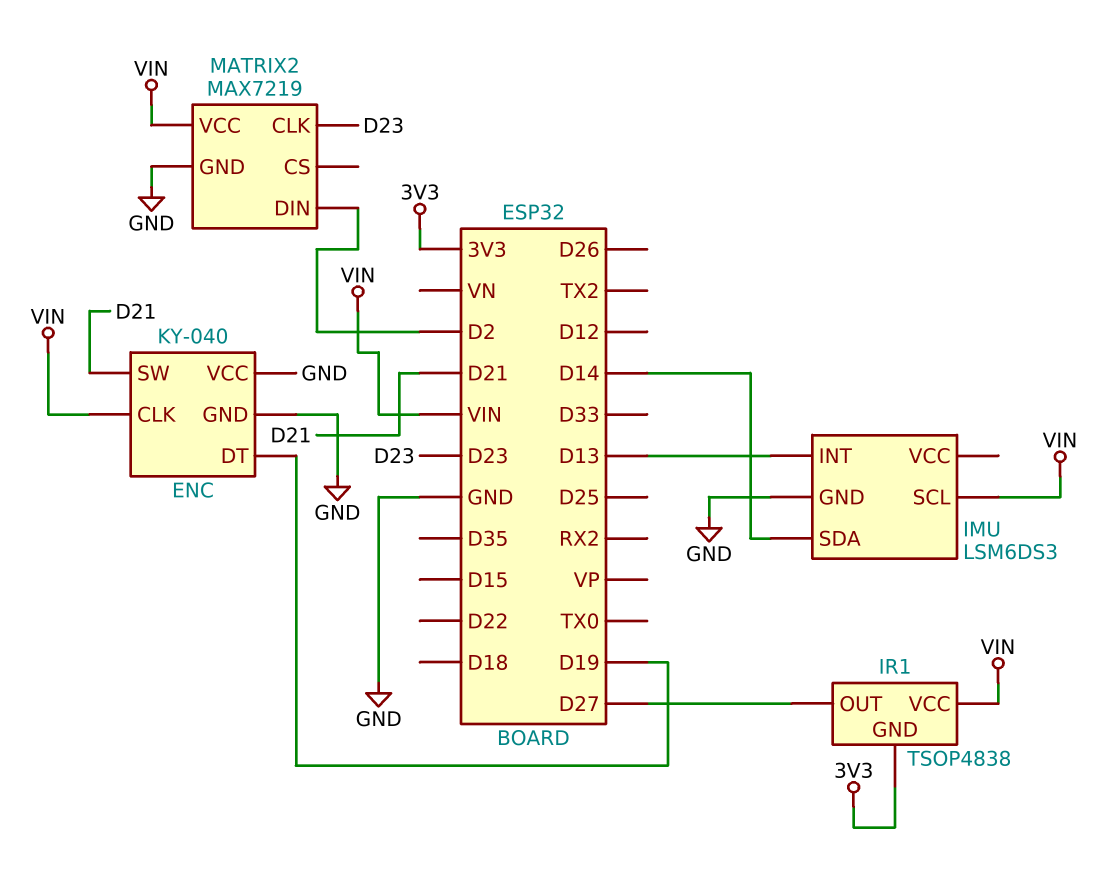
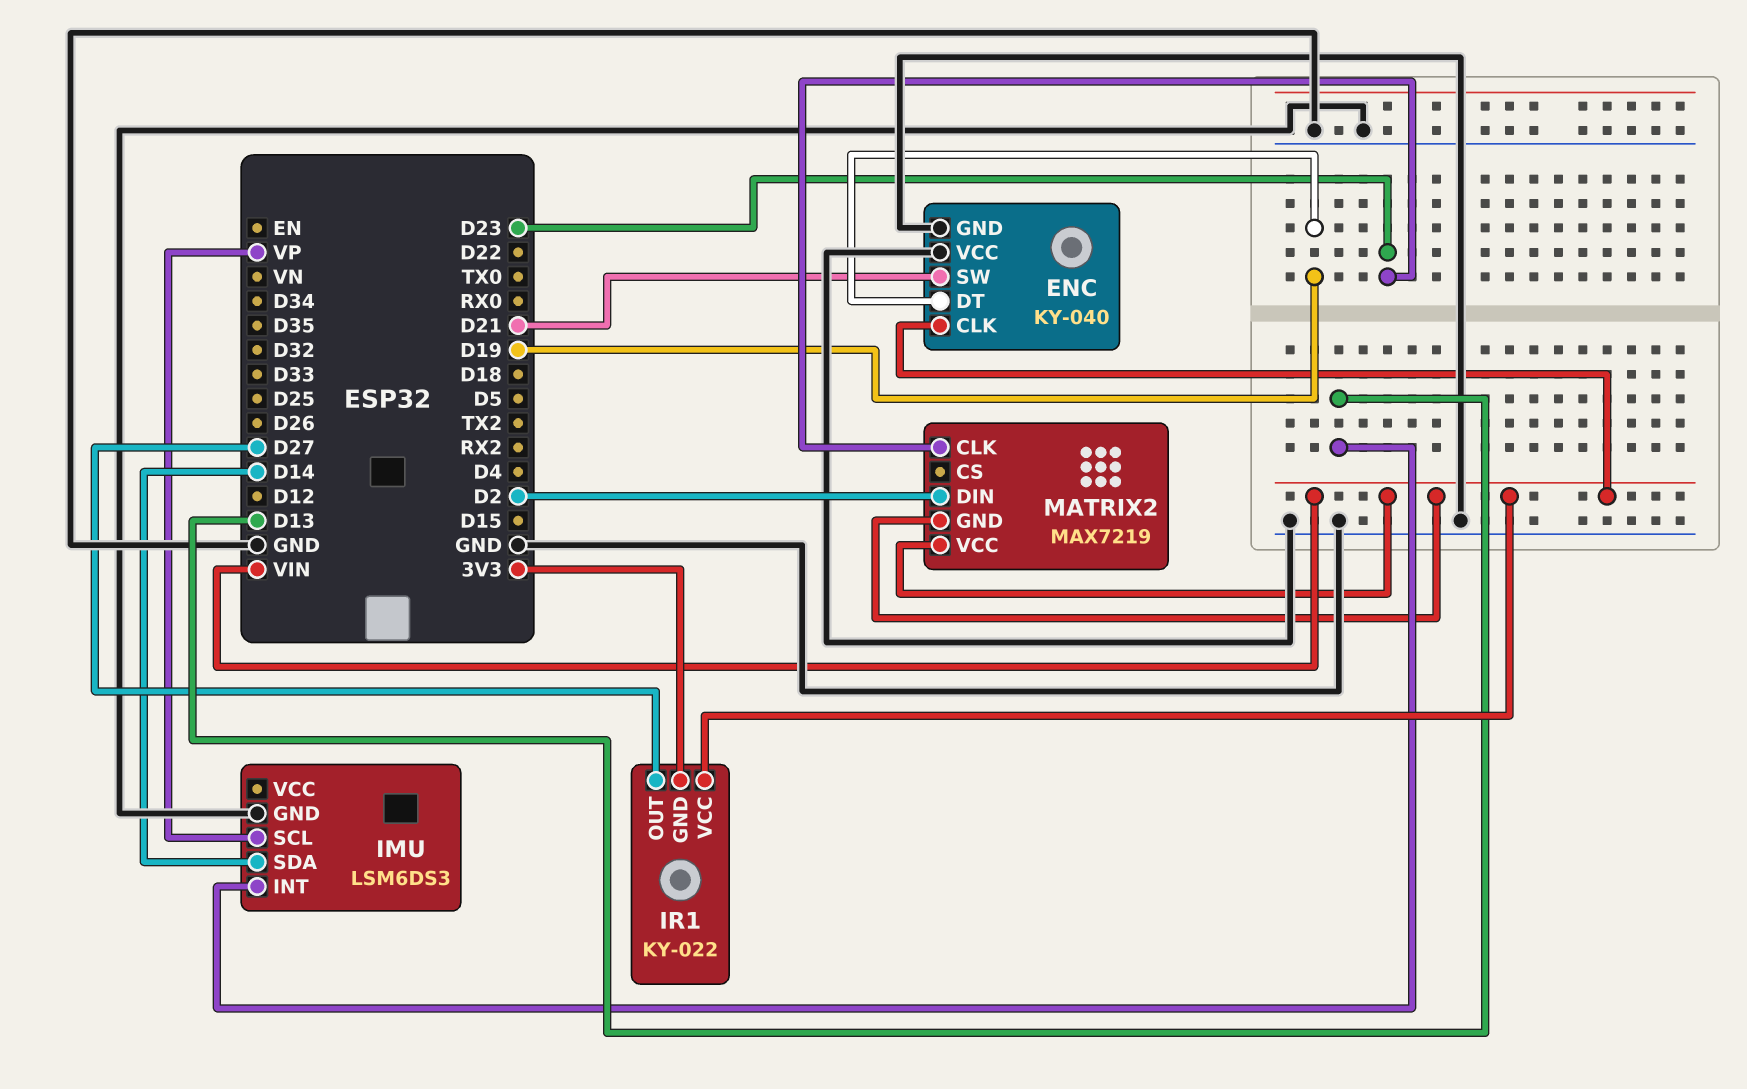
IMU pin SCL: VIN -> VP
IR1: TSOP4838 -> KY-022
MATRIX2 pin GND: GND -> VIN

